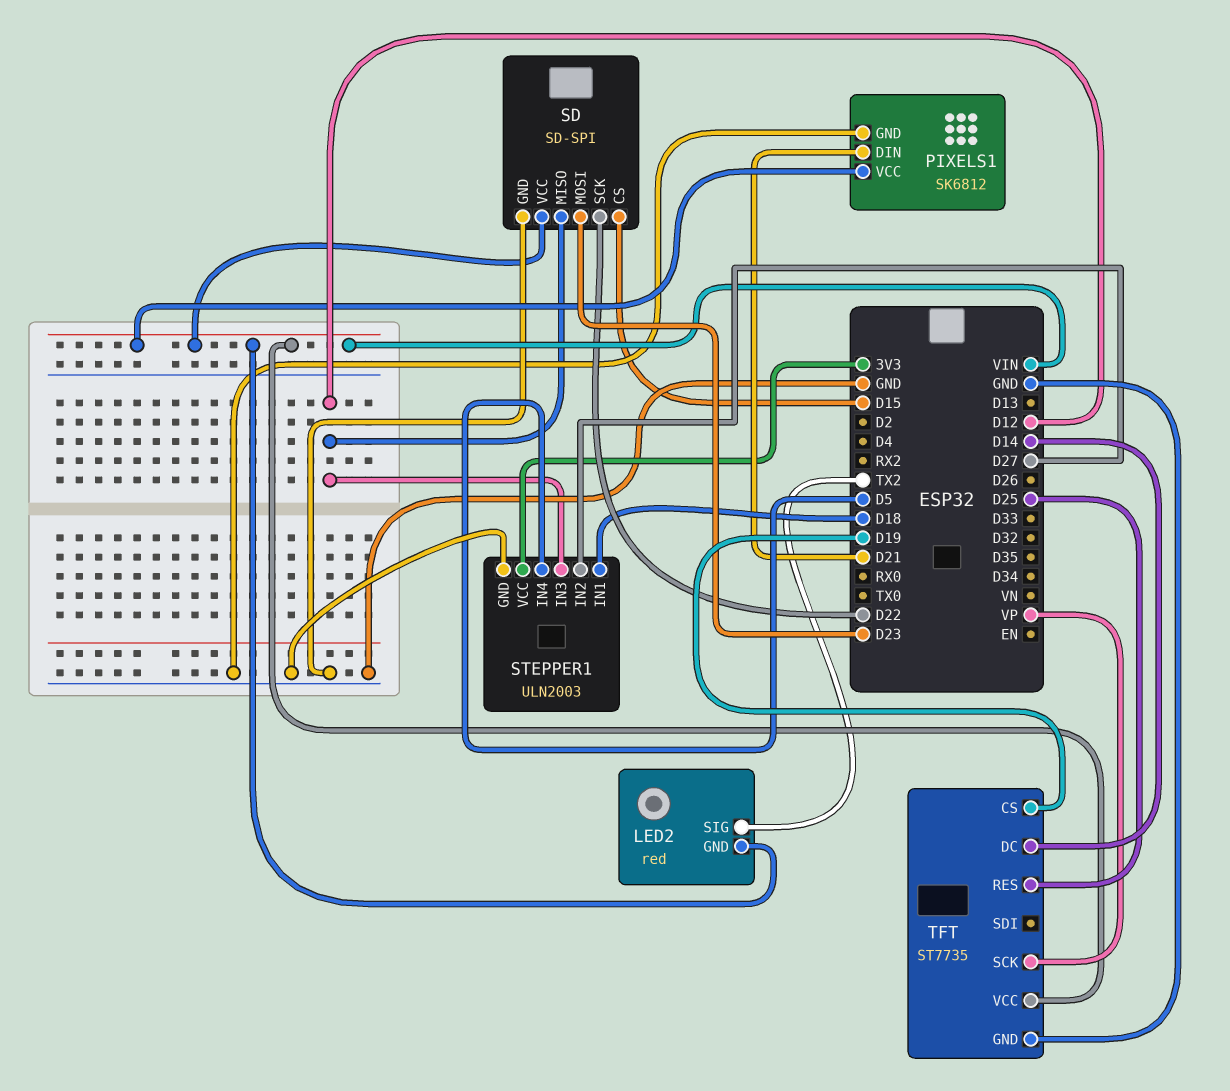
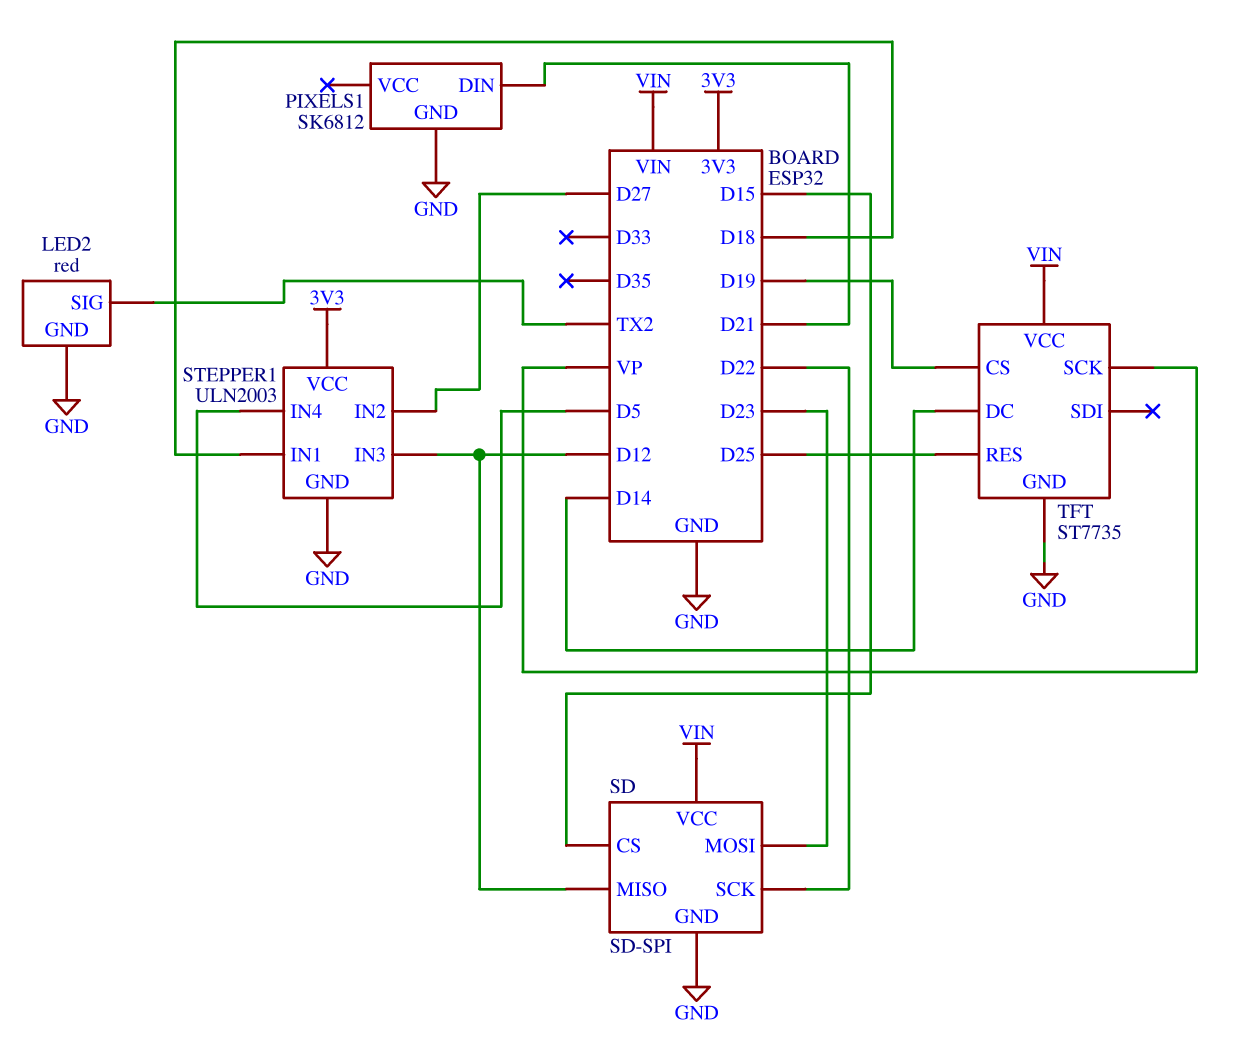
LED2 pin GND: VIN -> GND
PIXELS1 pin VCC: VIN -> none

